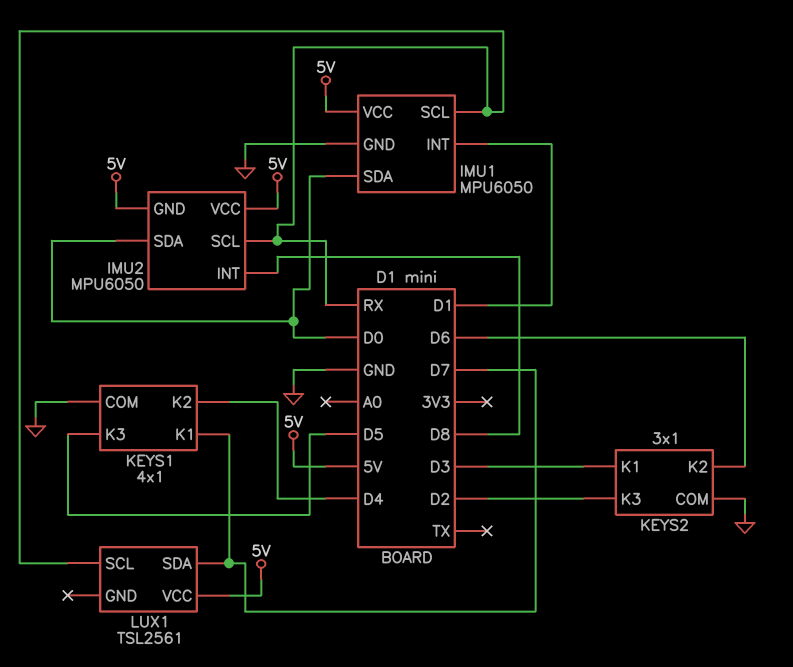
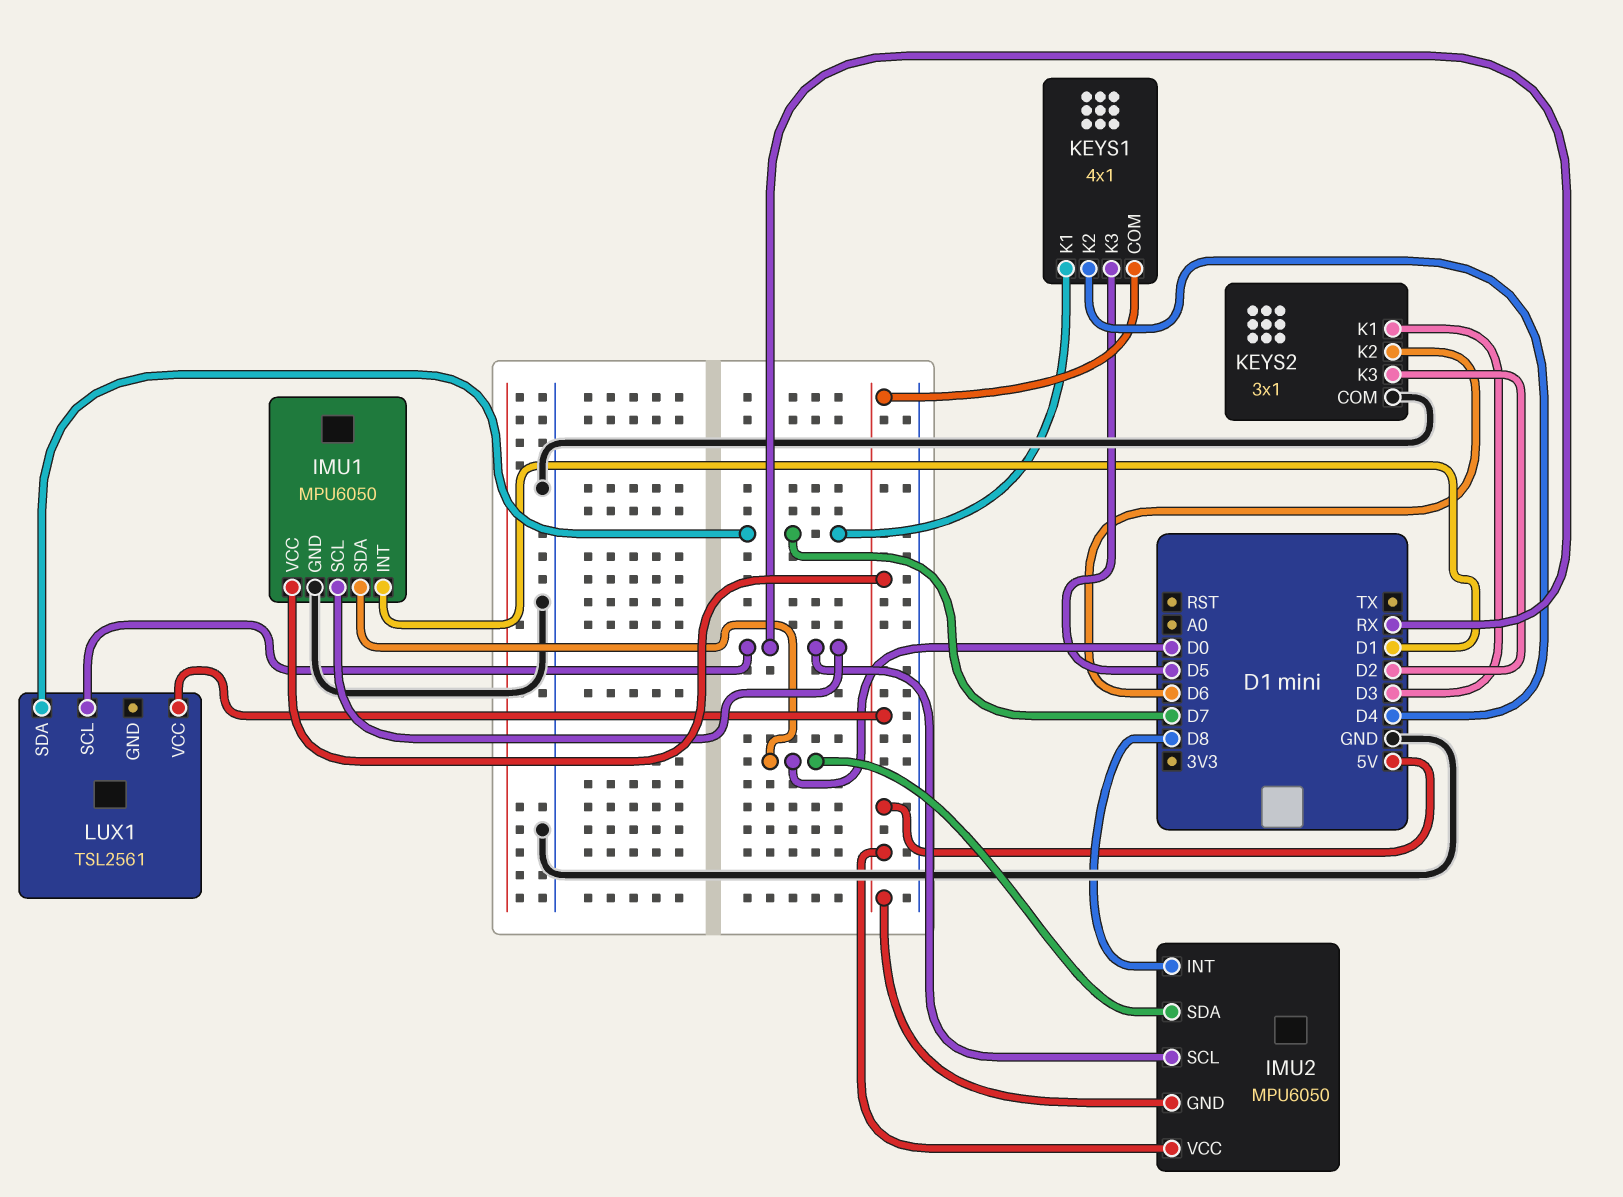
KEYS1 pin COM: GND -> 5V

